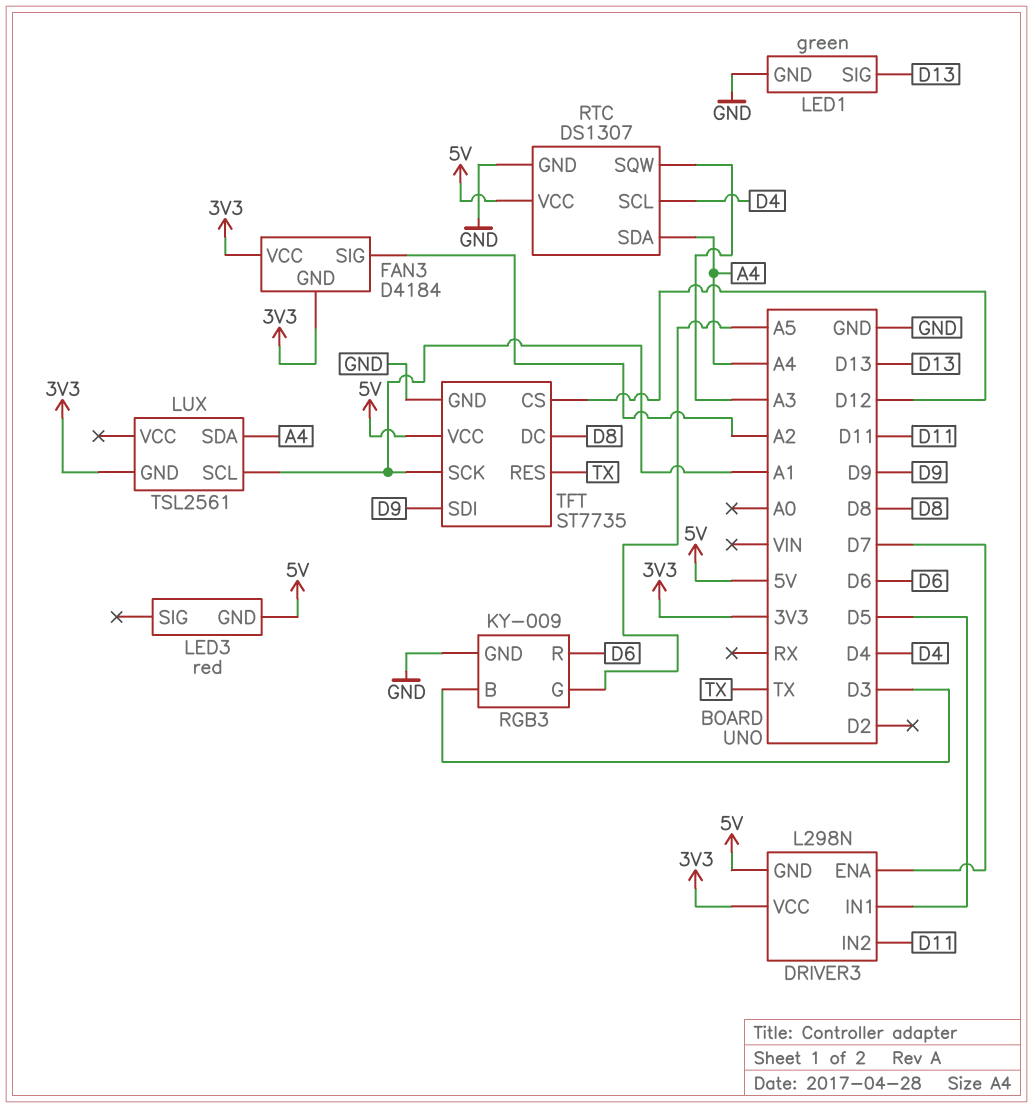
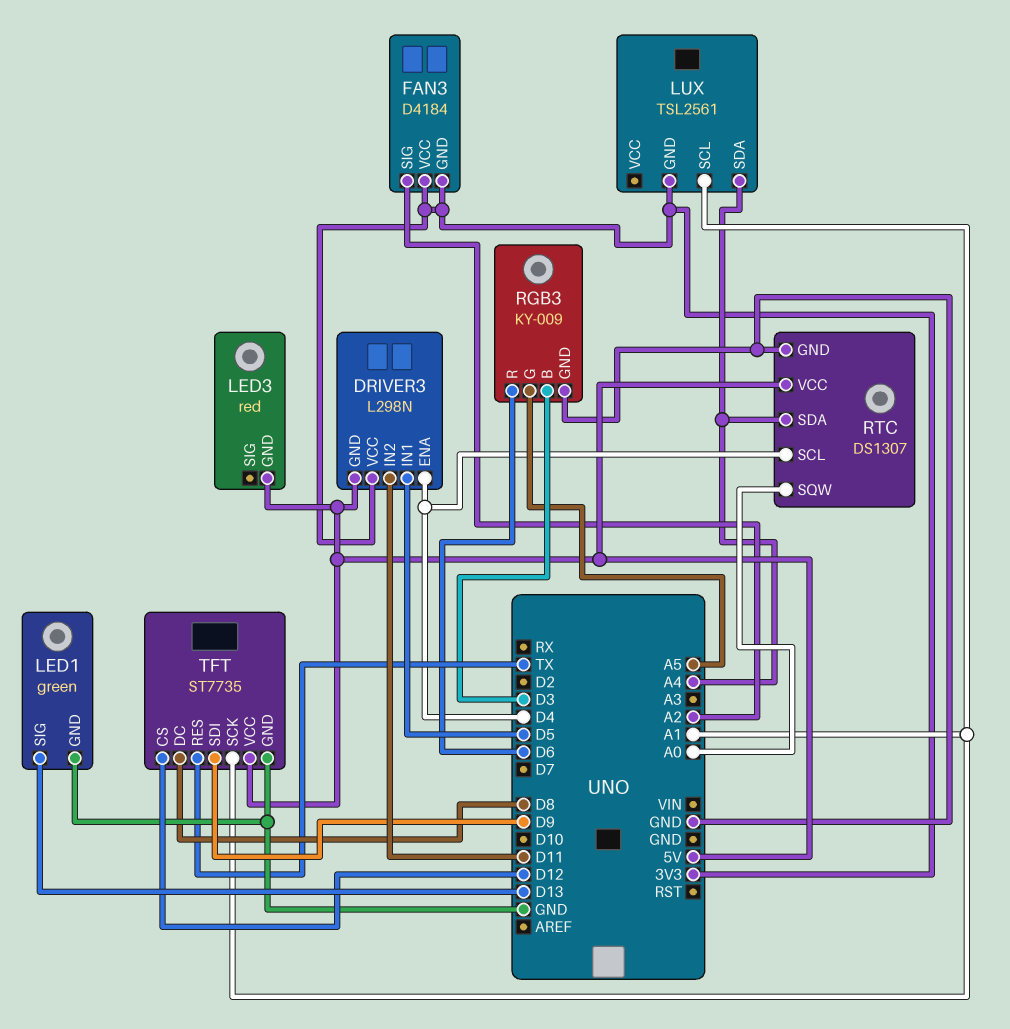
DRIVER3 pin ENA: D7 -> D4
RTC pin SQW: A3 -> A0

